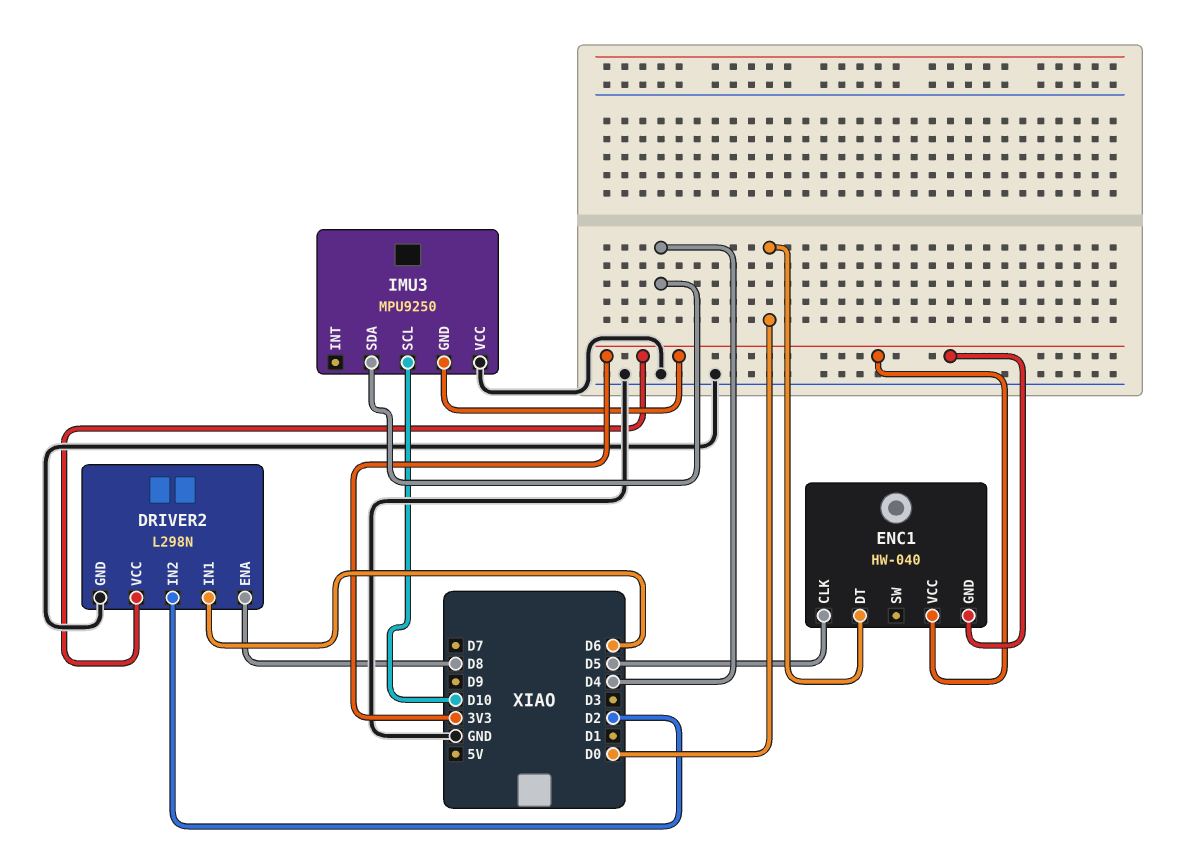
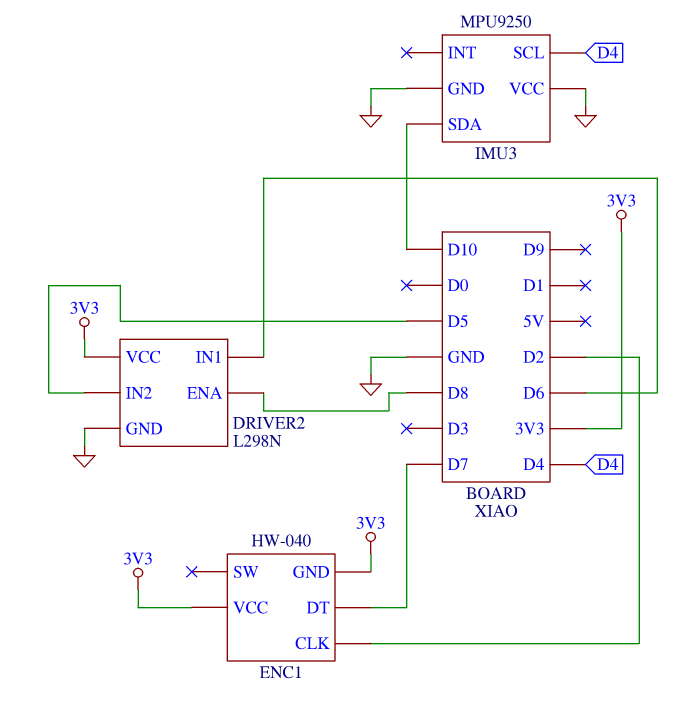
DRIVER2 pin IN2: D2 -> D5
ENC1 pin CLK: D5 -> D2
ENC1 pin DT: D0 -> D7
IMU3 pin GND: 3V3 -> GND
IMU3 pin SCL: D10 -> D4
IMU3 pin SDA: D4 -> D10

